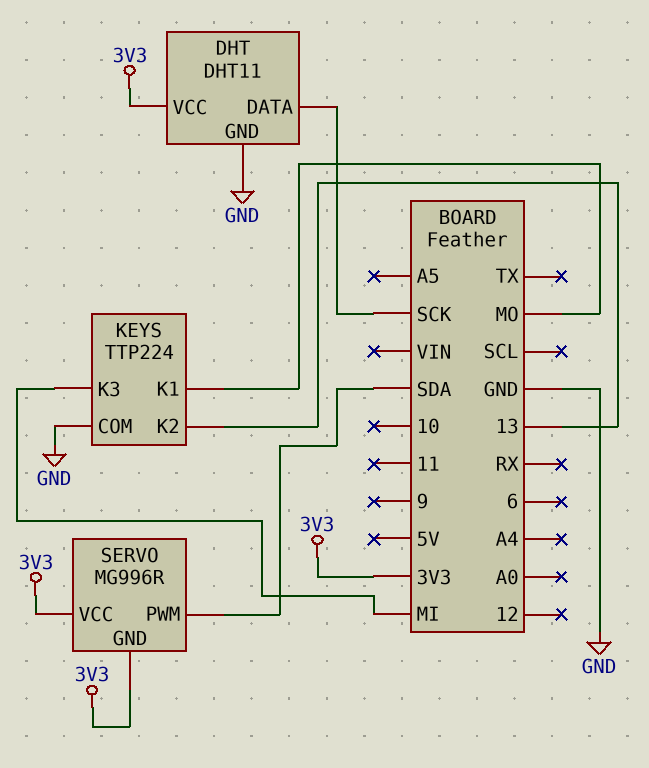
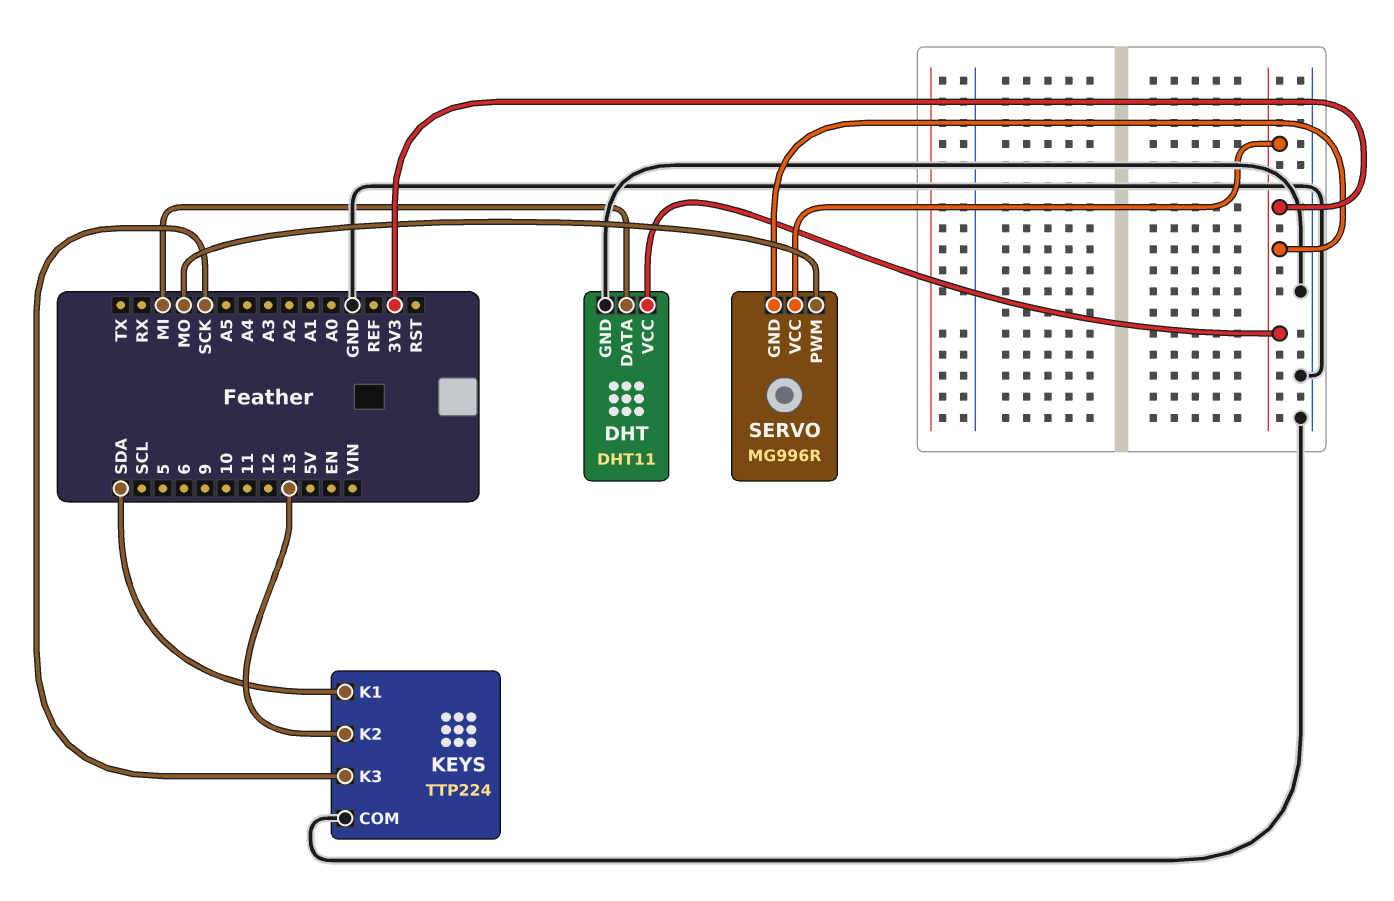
DHT pin DATA: SCK -> MI
KEYS pin K1: MO -> SDA
KEYS pin K3: MI -> SCK
SERVO pin PWM: SDA -> MO

